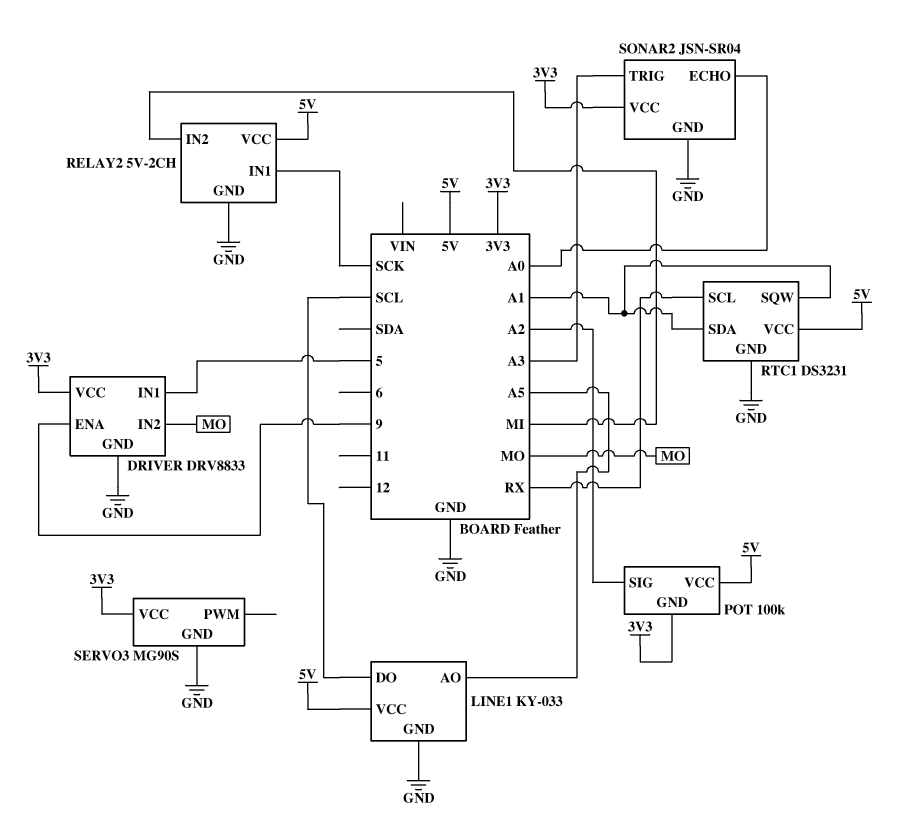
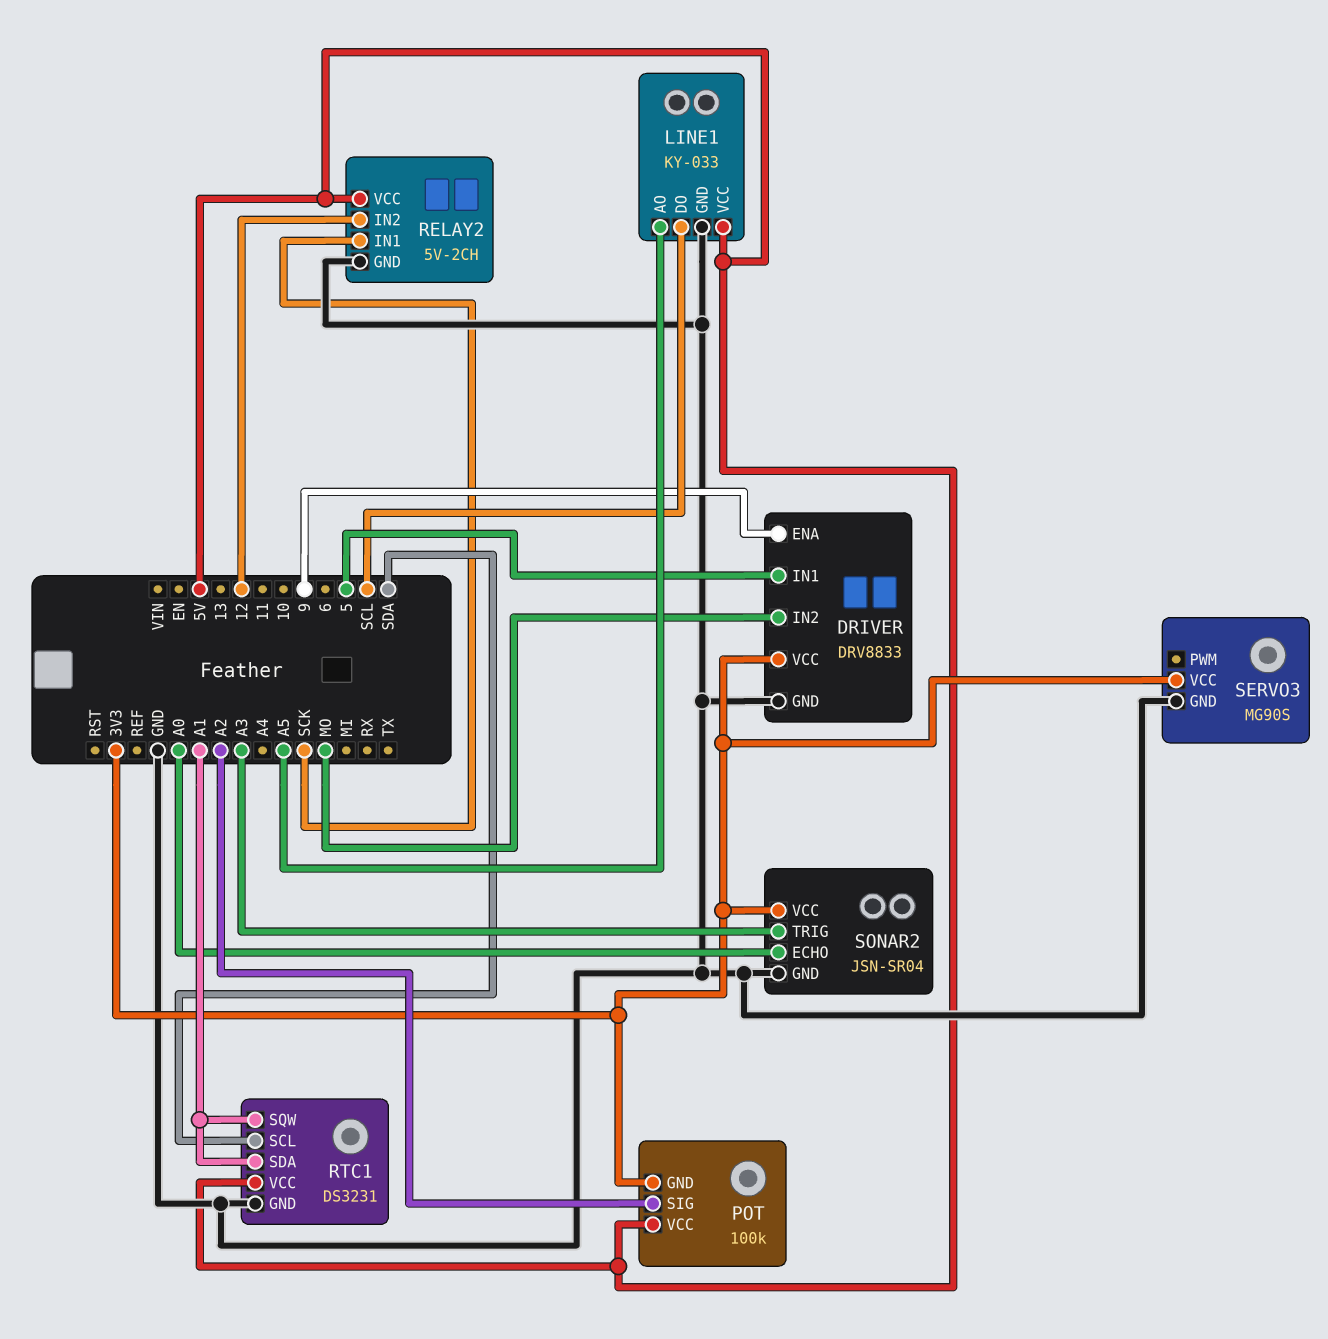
RELAY2 pin IN2: MI -> 12
RTC1 pin SCL: RX -> SDA

